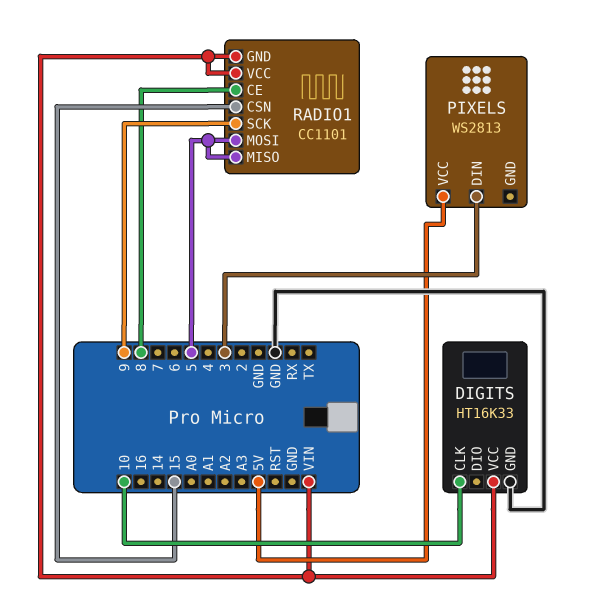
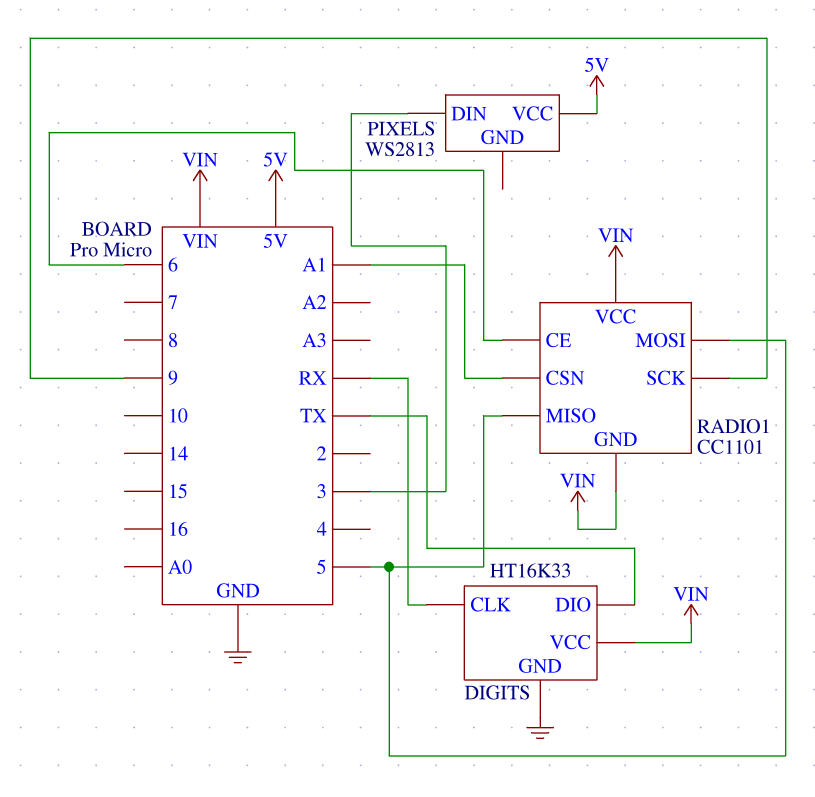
DIGITS pin CLK: 10 -> RX
DIGITS pin DIO: none -> TX
RADIO1 pin CE: 8 -> 6
RADIO1 pin CSN: 15 -> A1

